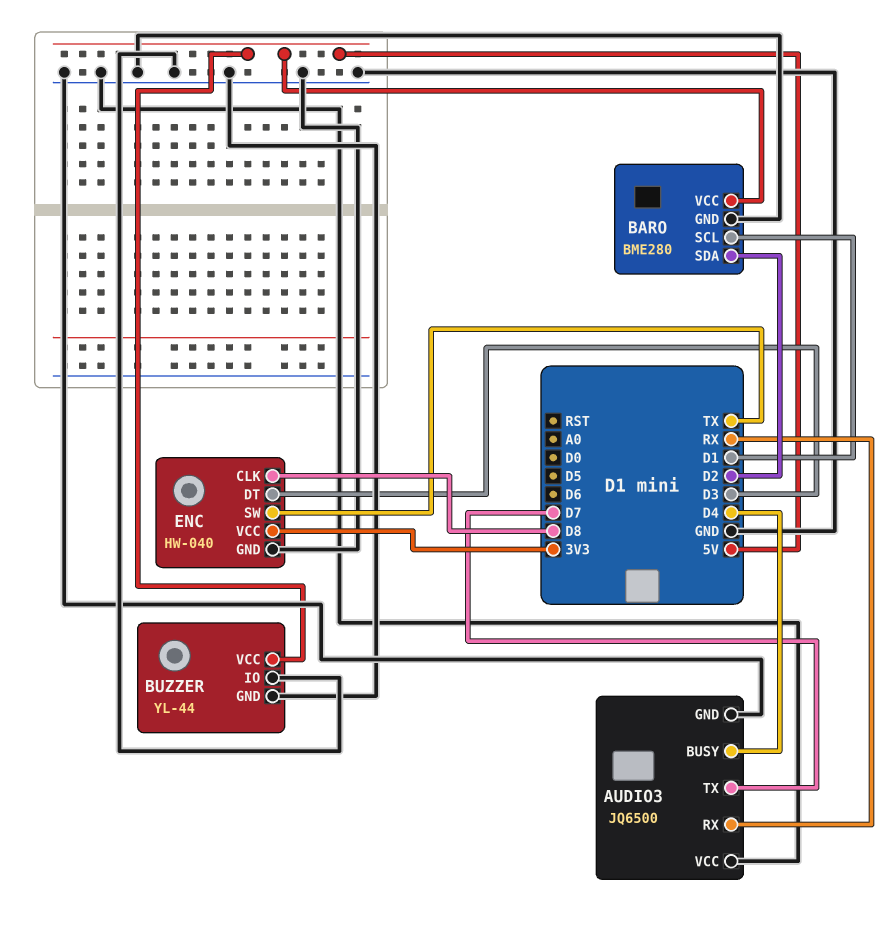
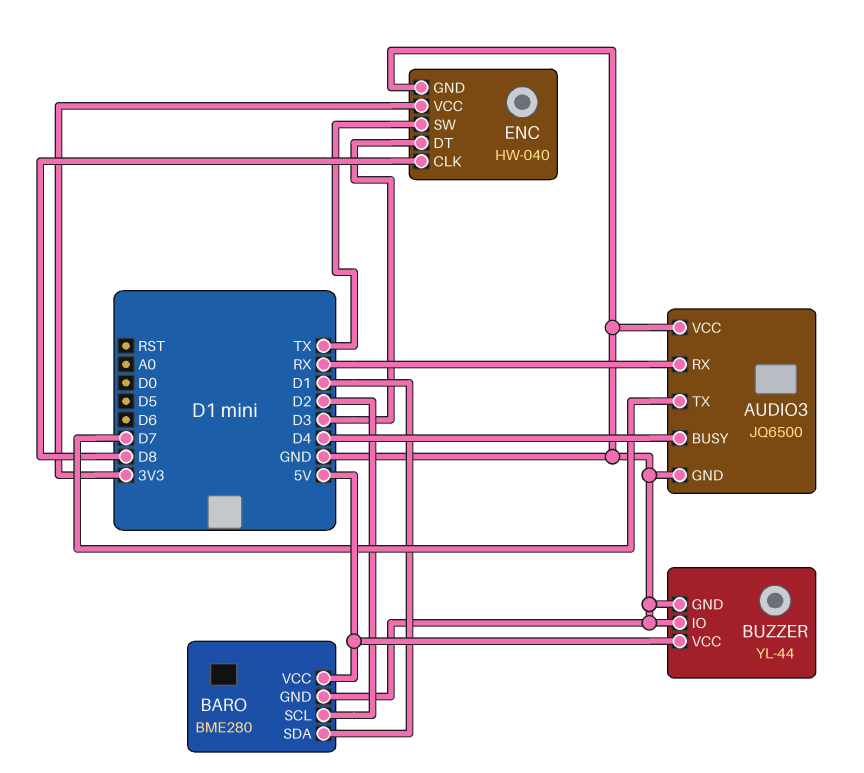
BARO pin SCL: D1 -> D2
BARO pin SDA: D2 -> D1

